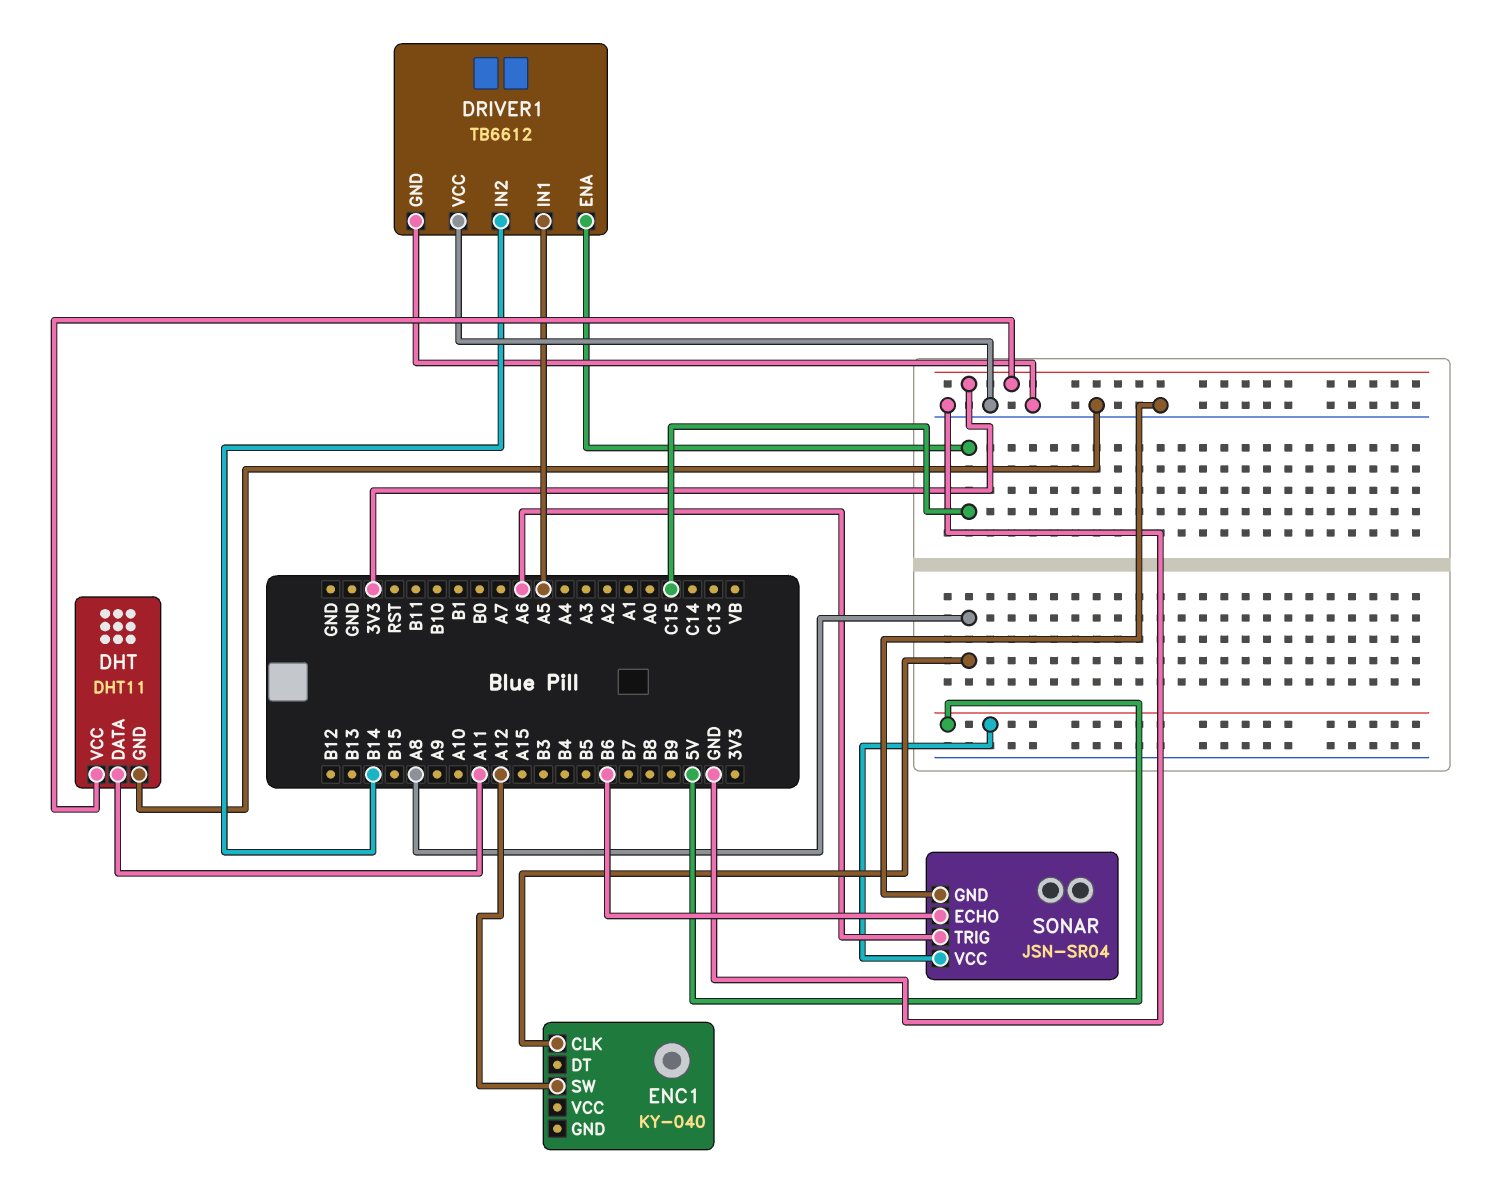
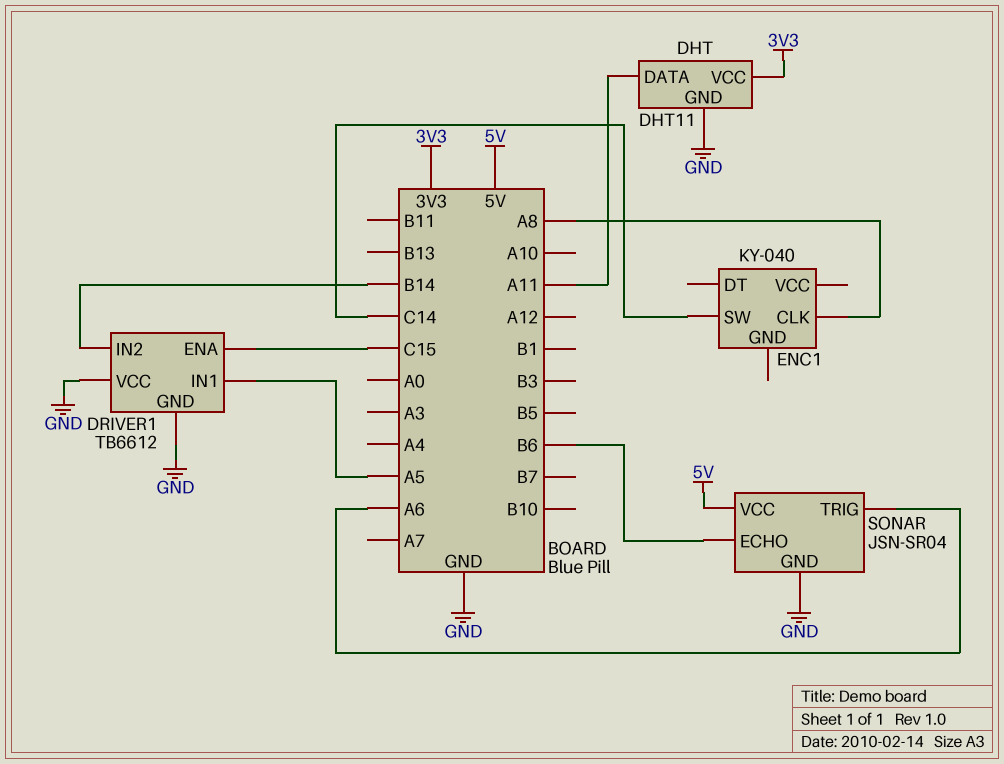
ENC1 pin SW: A12 -> C14

